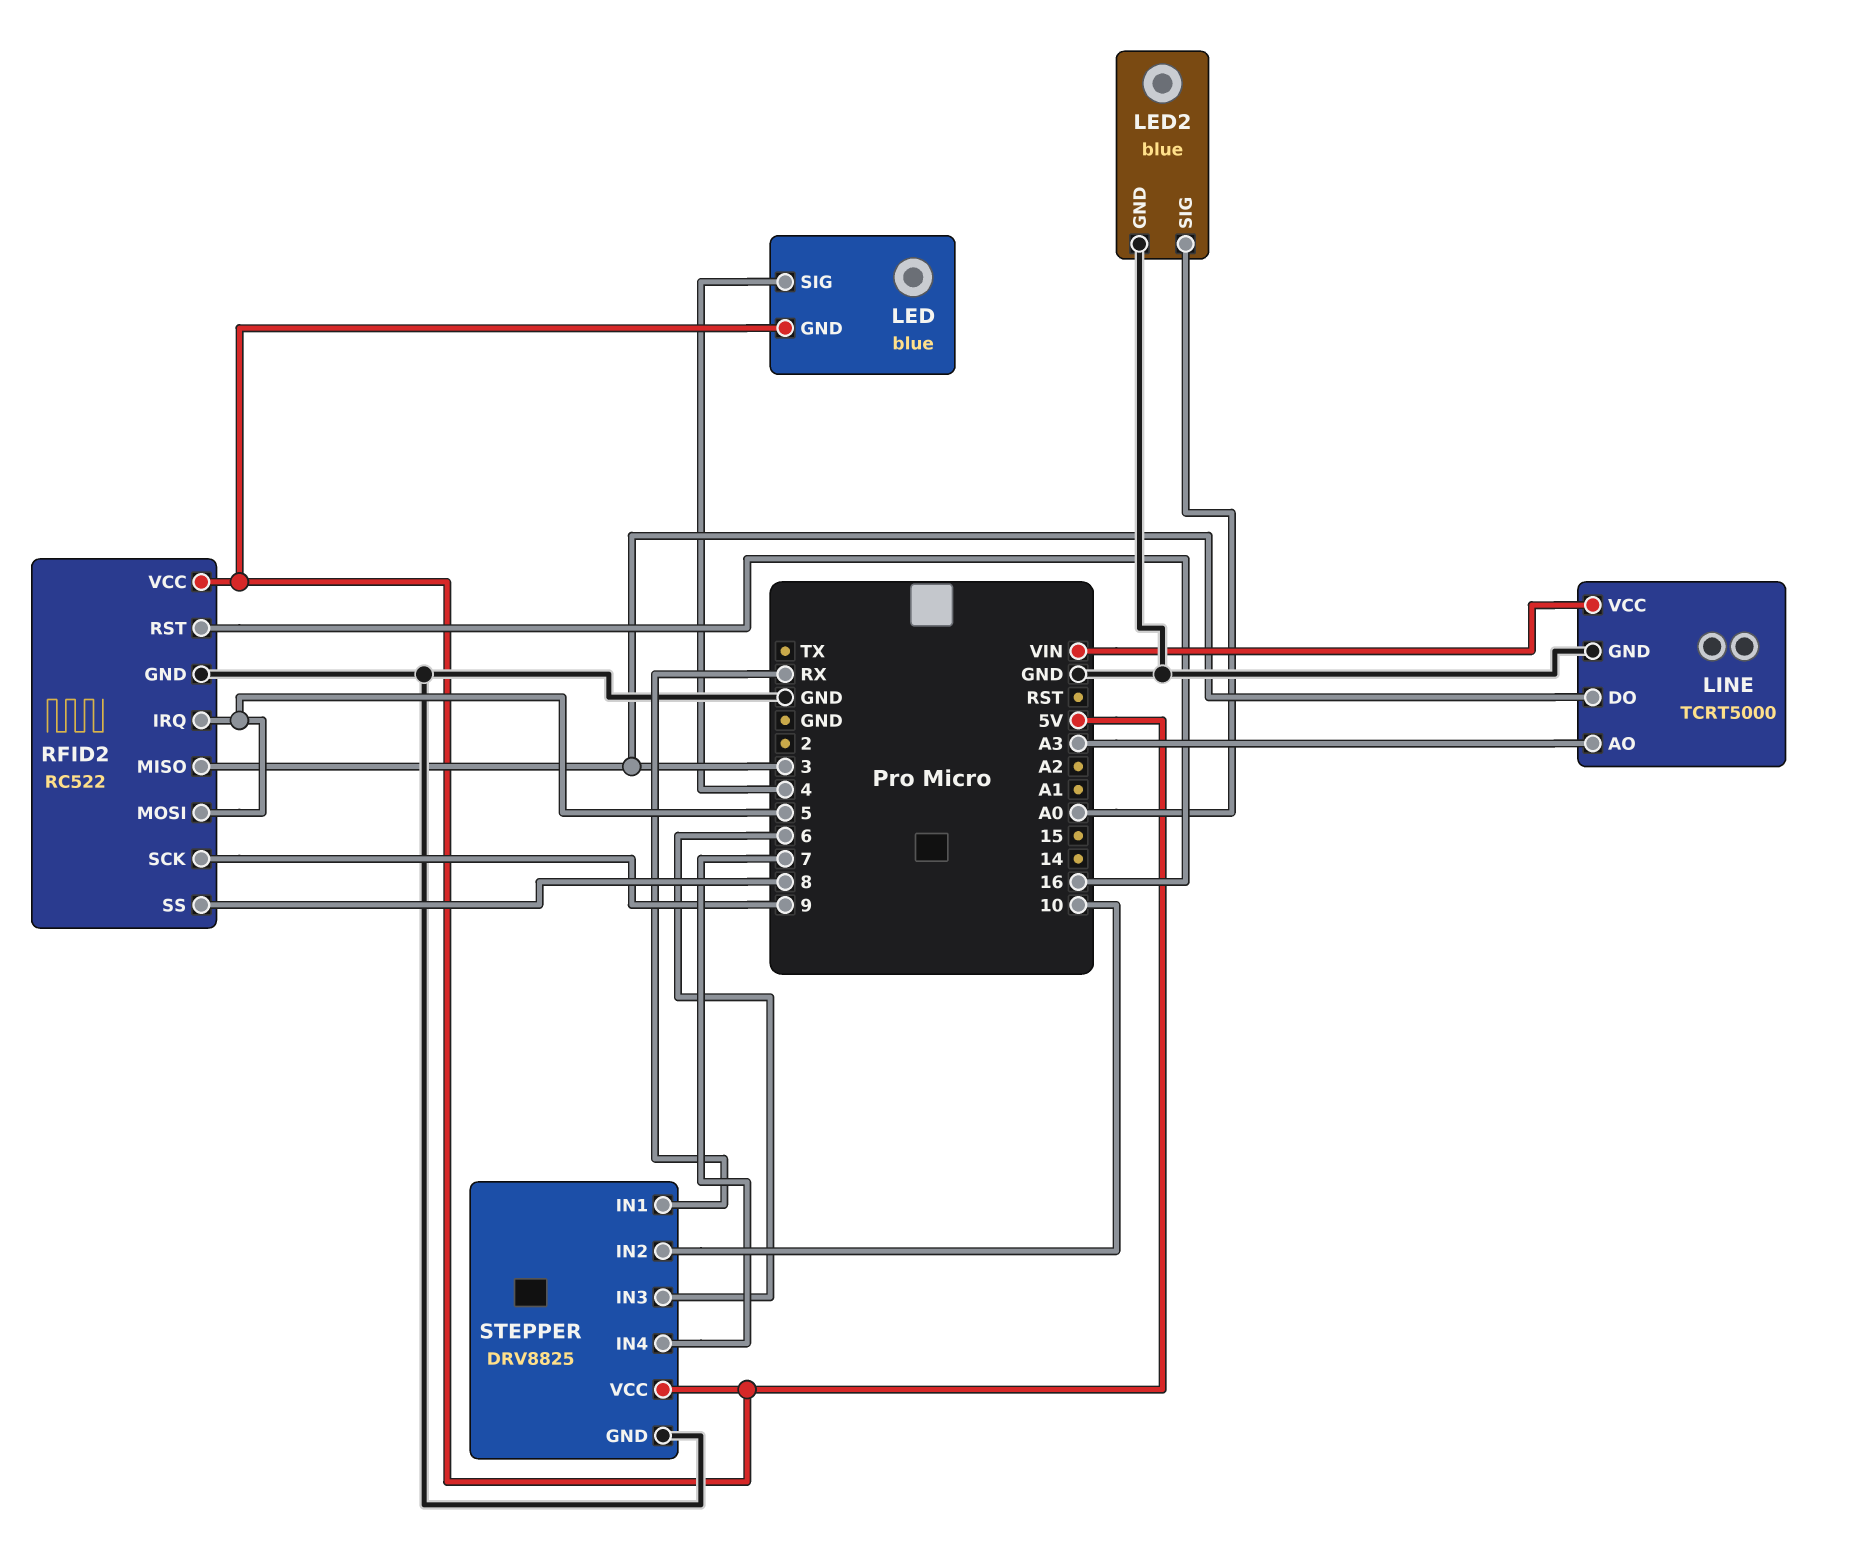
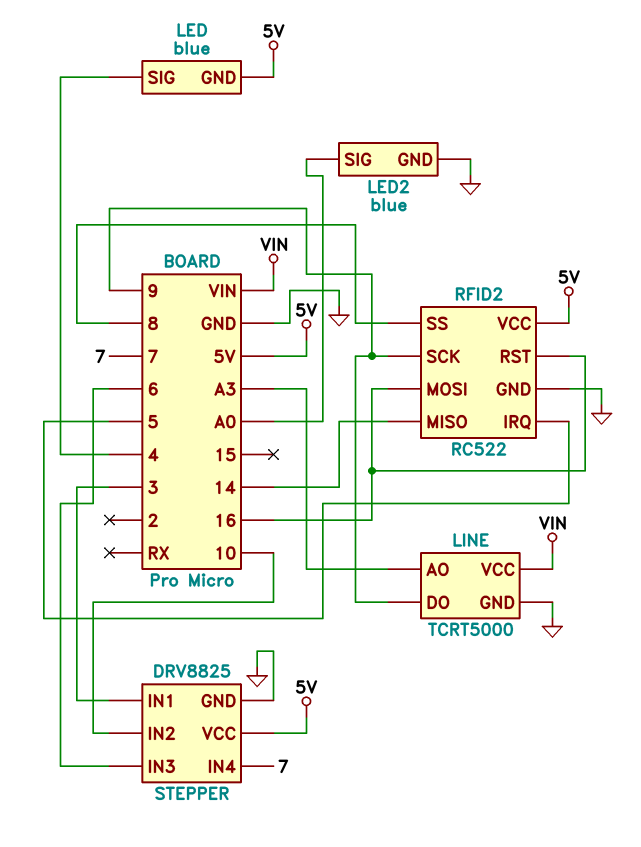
LINE pin DO: 3 -> 9
RFID2 pin MISO: 3 -> 14
RFID2 pin MOSI: 5 -> 16
STEPPER pin IN1: RX -> 3

